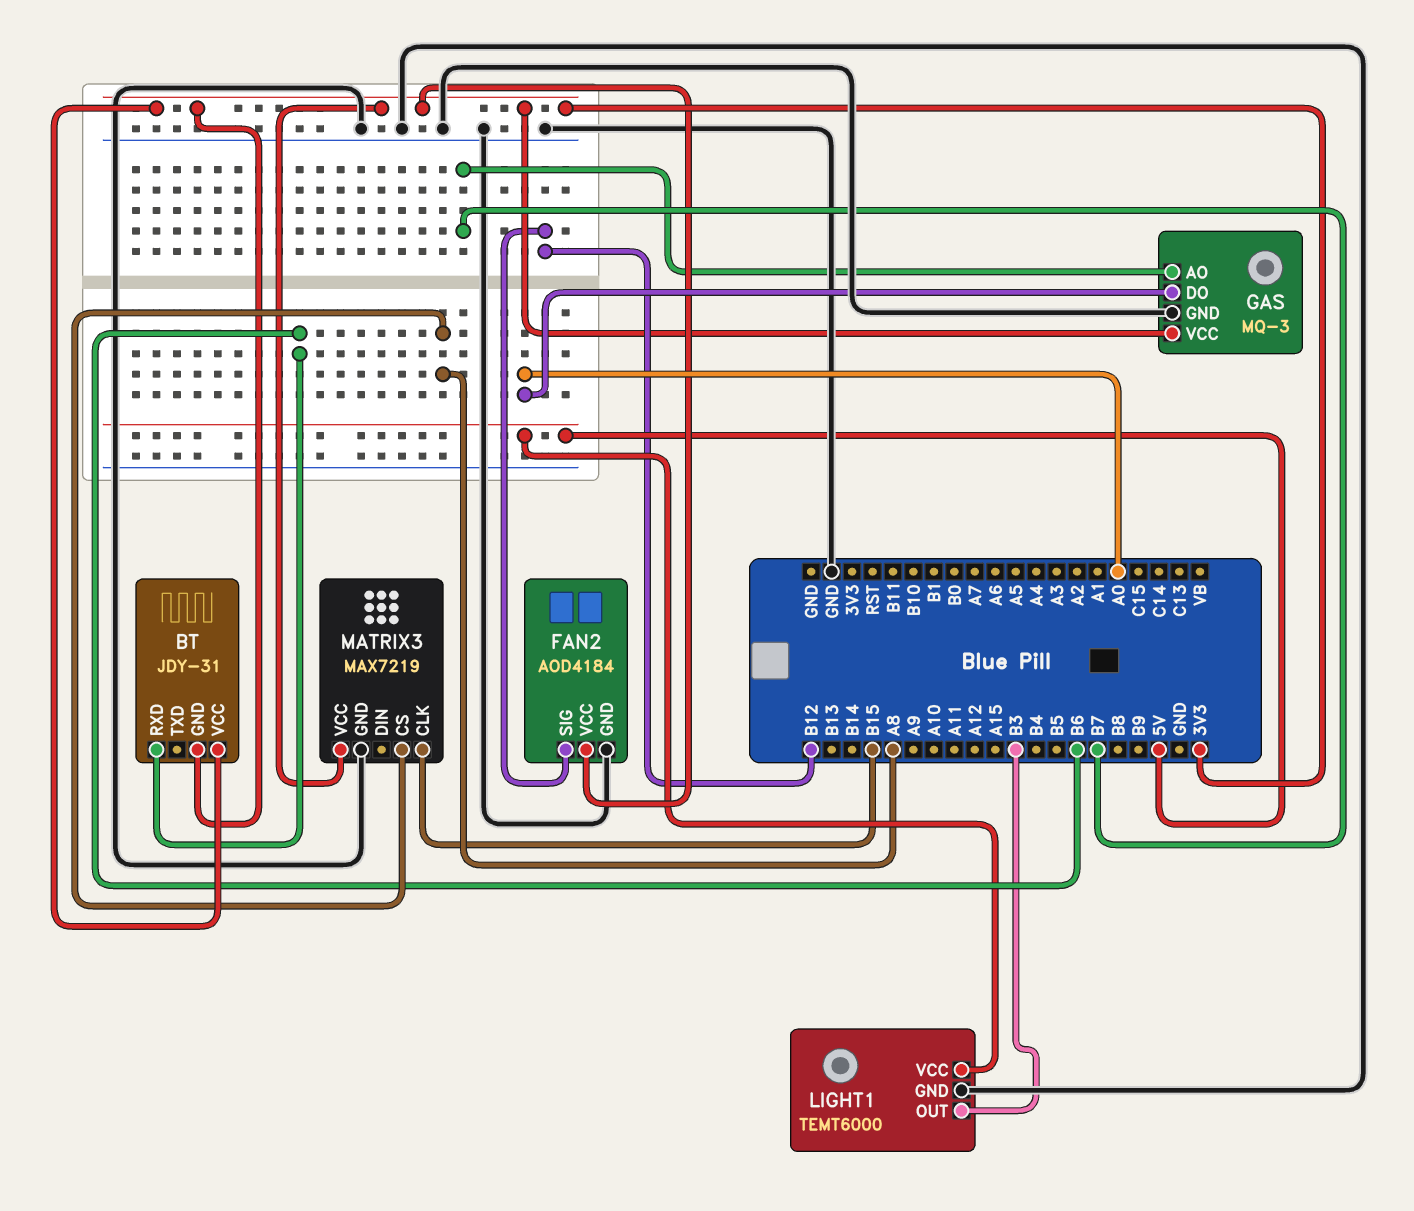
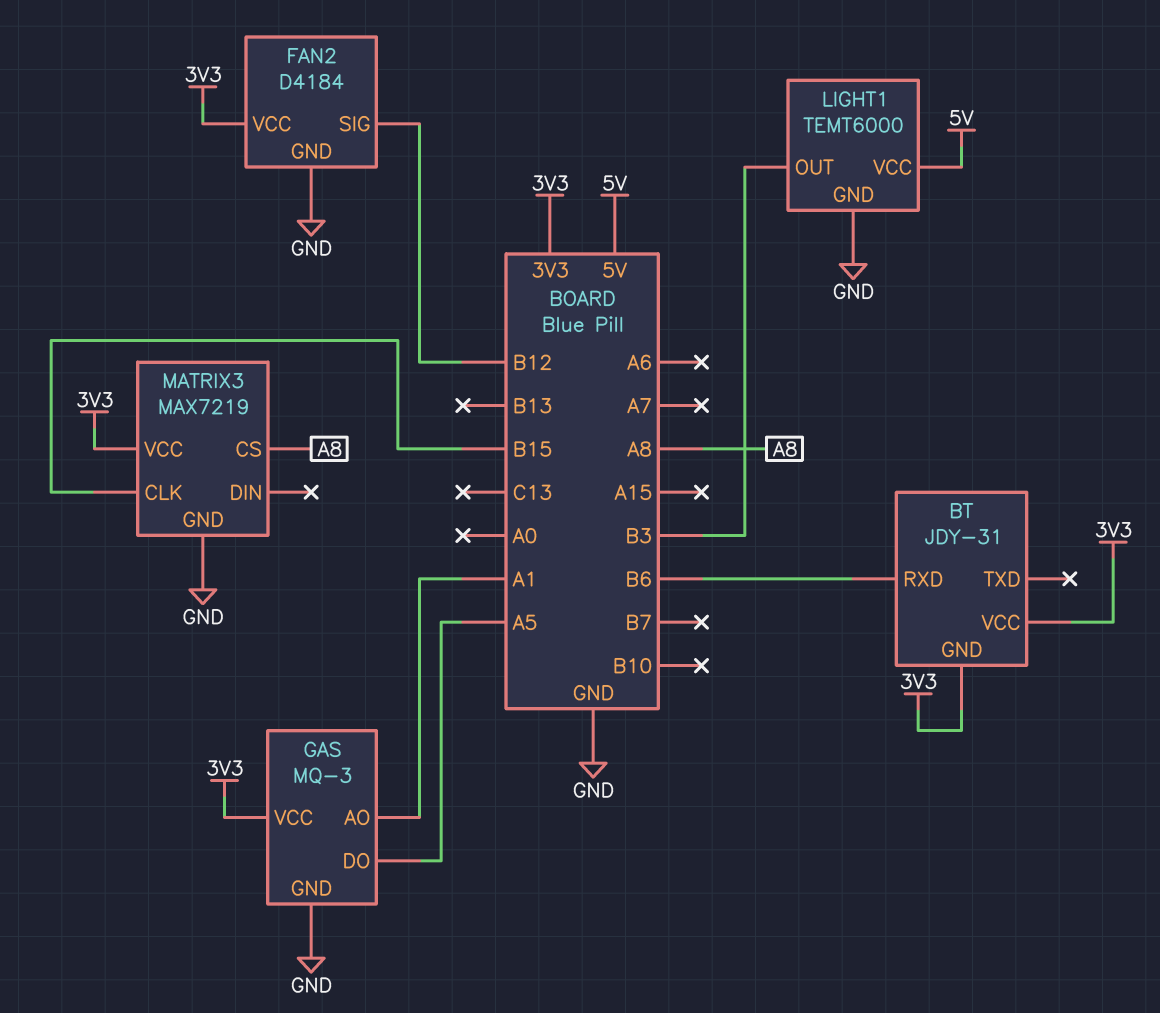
FAN2: AOD4184 -> D4184
GAS pin AO: B7 -> A1
GAS pin DO: A0 -> A5

